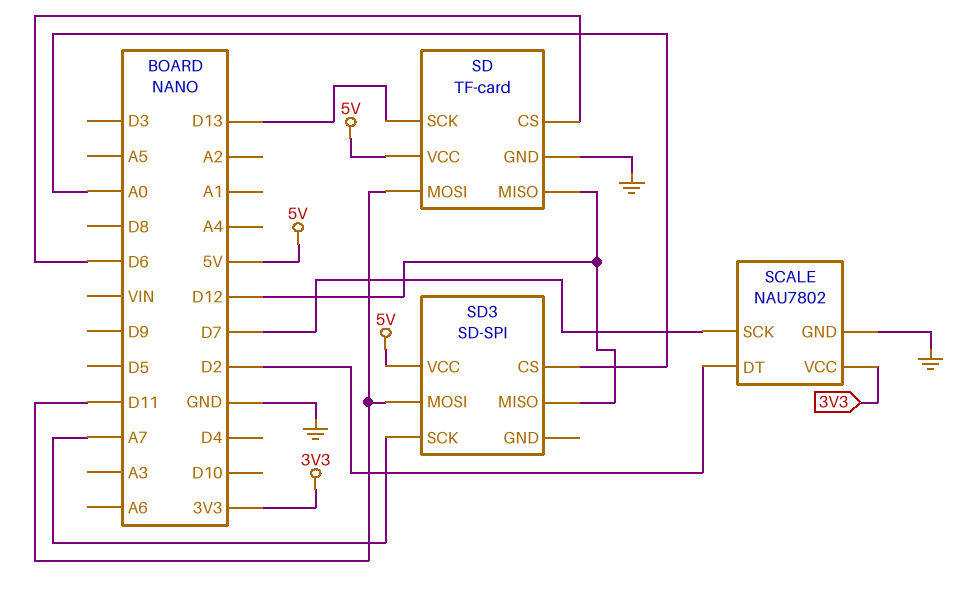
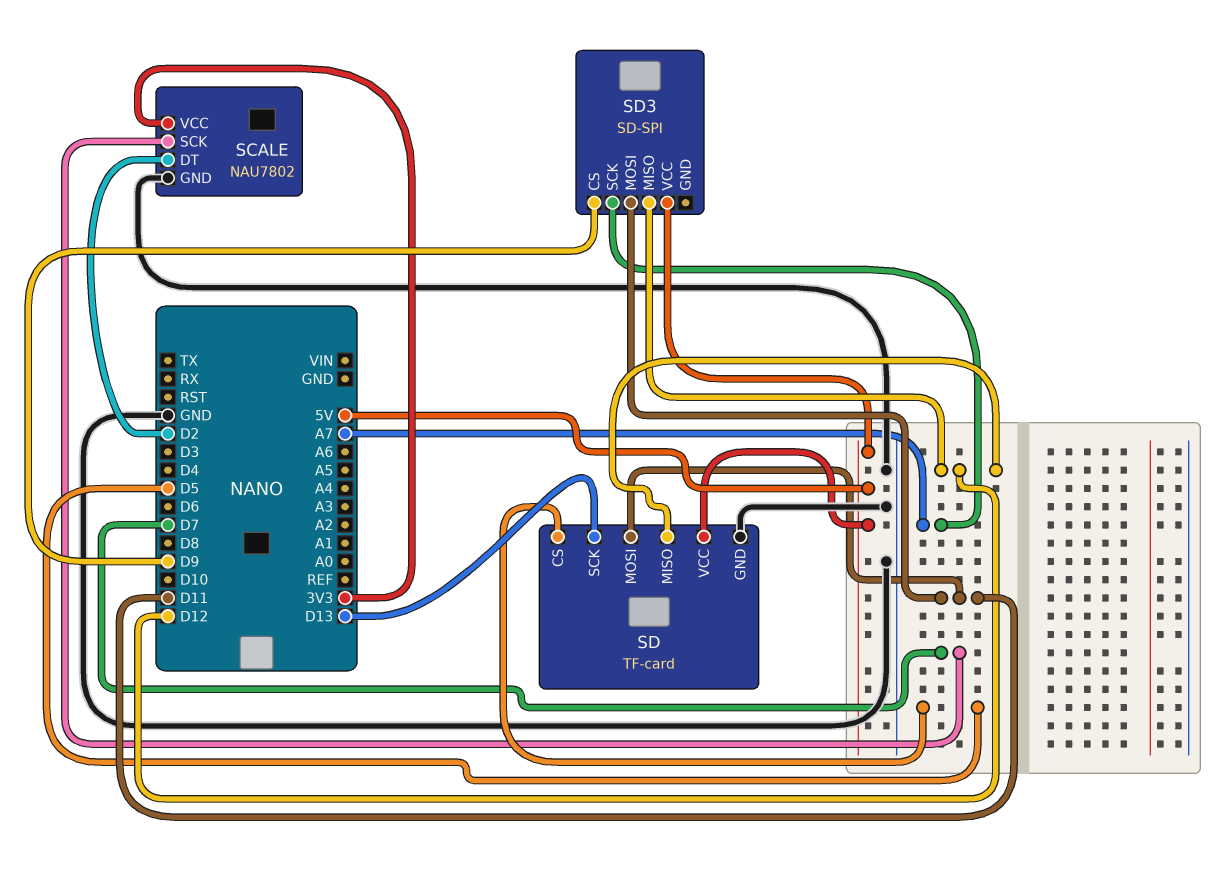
SD pin CS: D6 -> D5
SD3 pin CS: A0 -> D9

